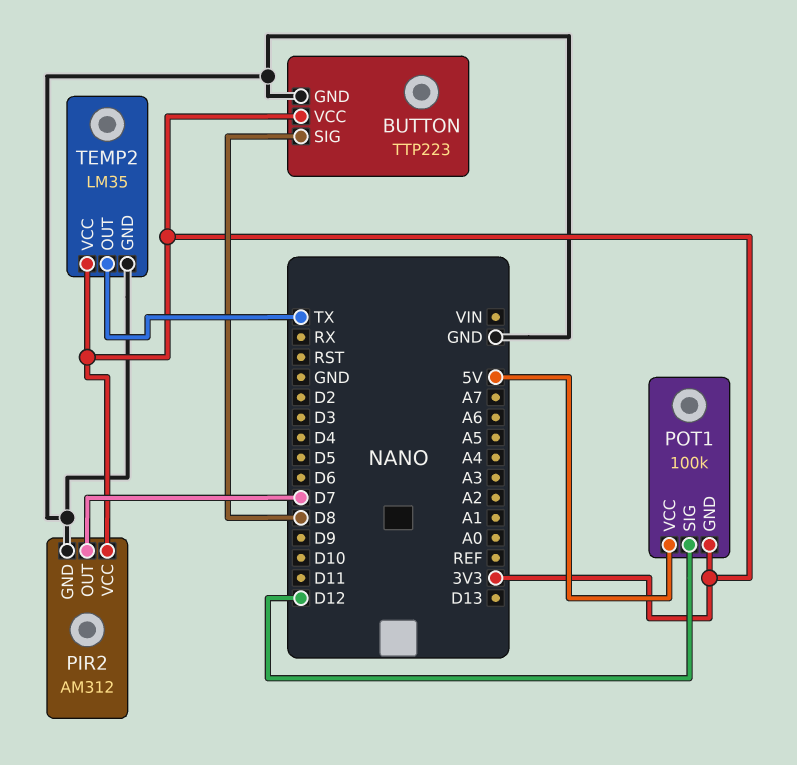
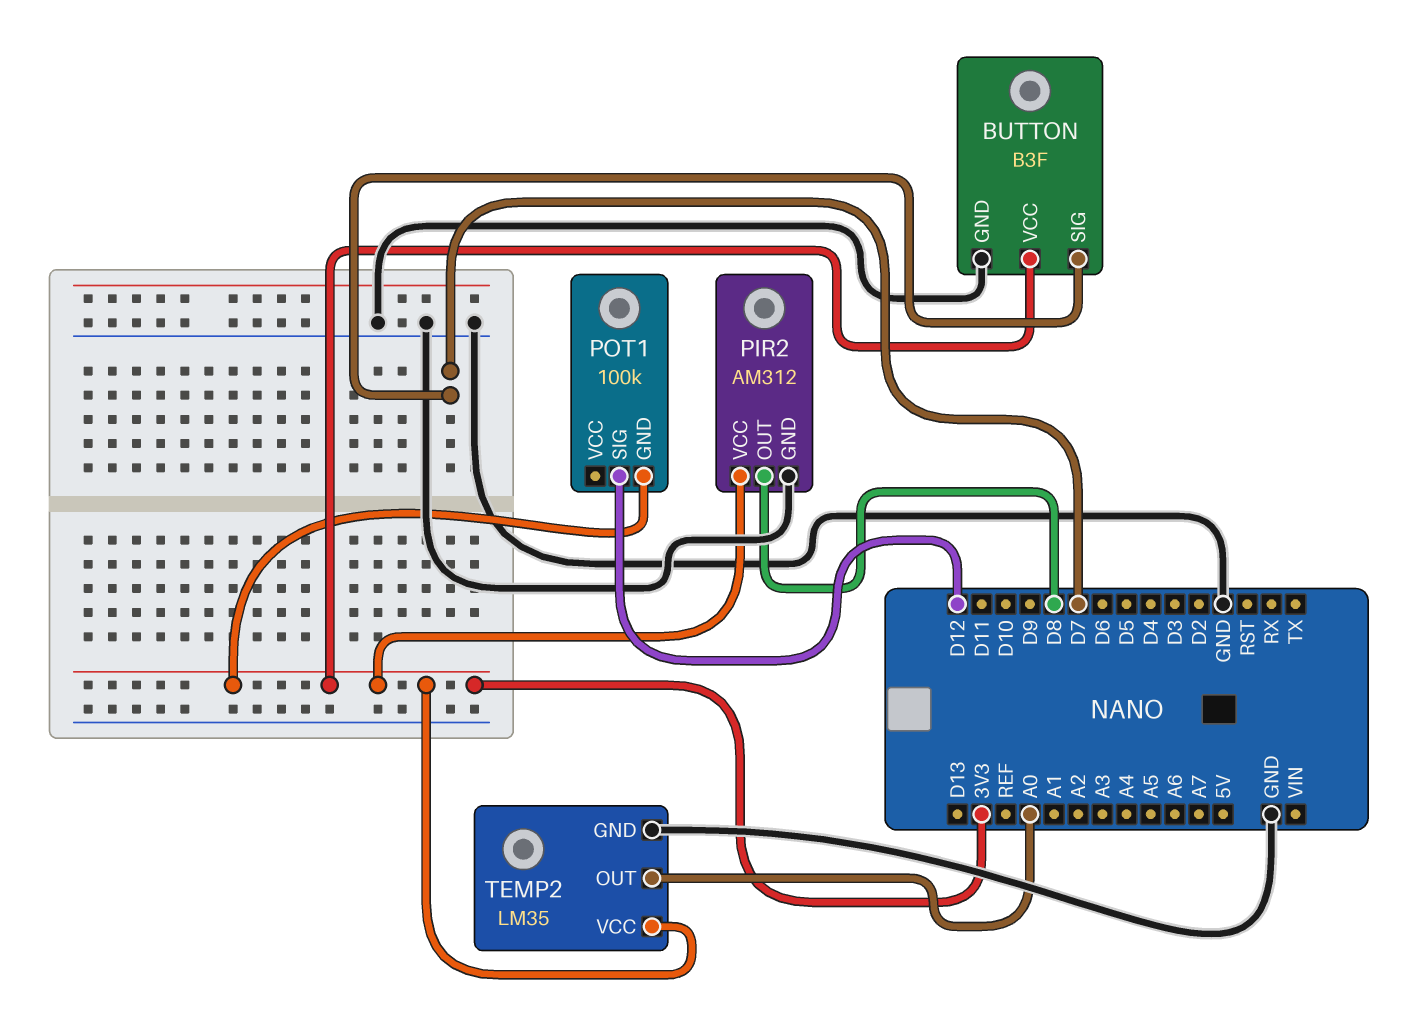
BUTTON: TTP223 -> B3F
BUTTON pin SIG: D8 -> D7
PIR2 pin OUT: D7 -> D8
POT1 pin VCC: 5V -> none
TEMP2 pin OUT: TX -> A0

